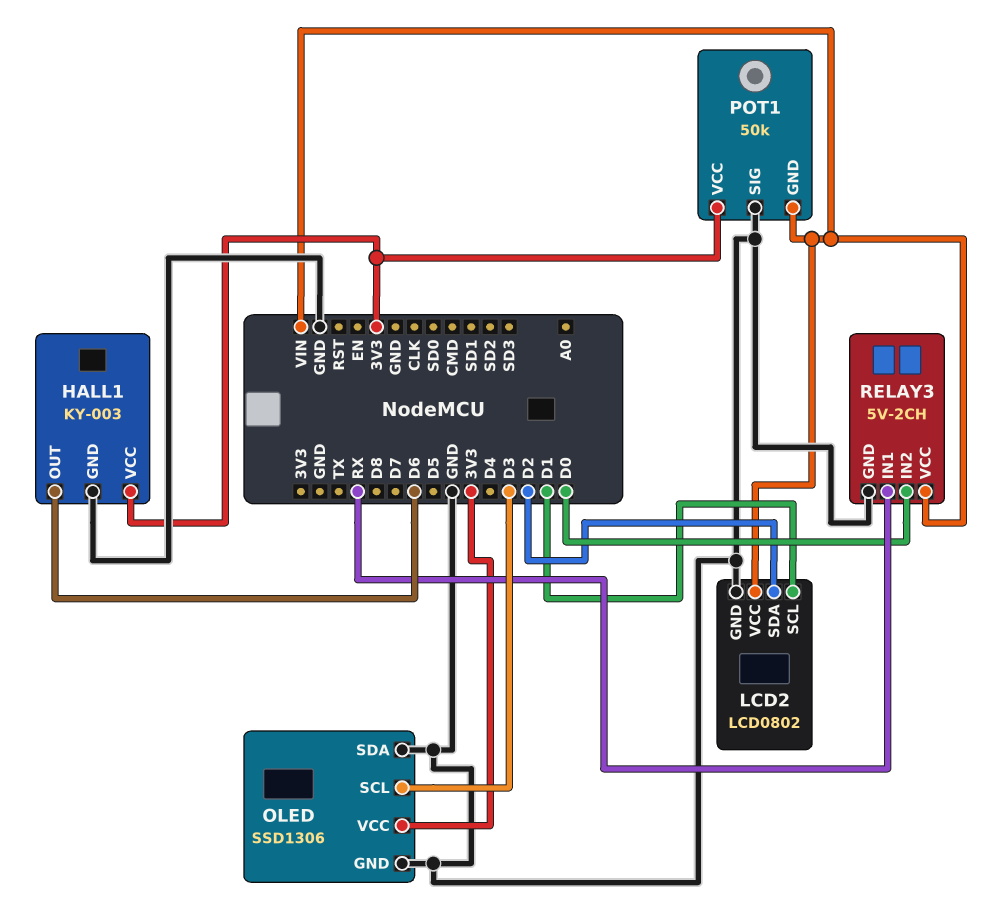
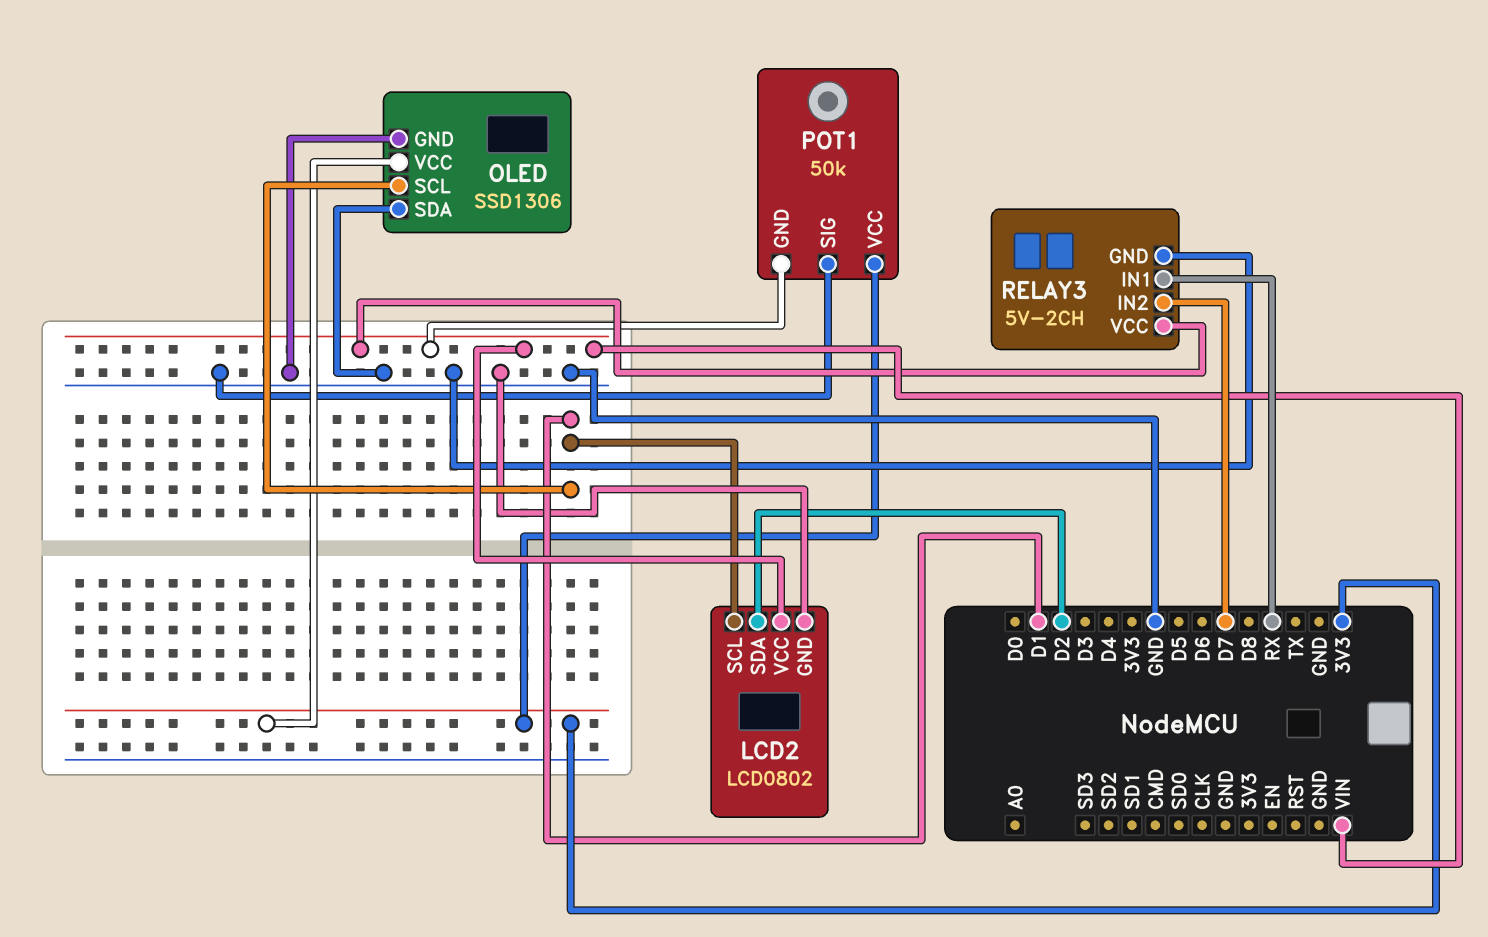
HALL1: KY-003 -> none
HALL1 pin GND: GND -> none
HALL1 pin OUT: D6 -> none
HALL1 pin VCC: 3V3 -> none
OLED pin SCL: D3 -> D1
RELAY3 pin IN2: D0 -> D7

